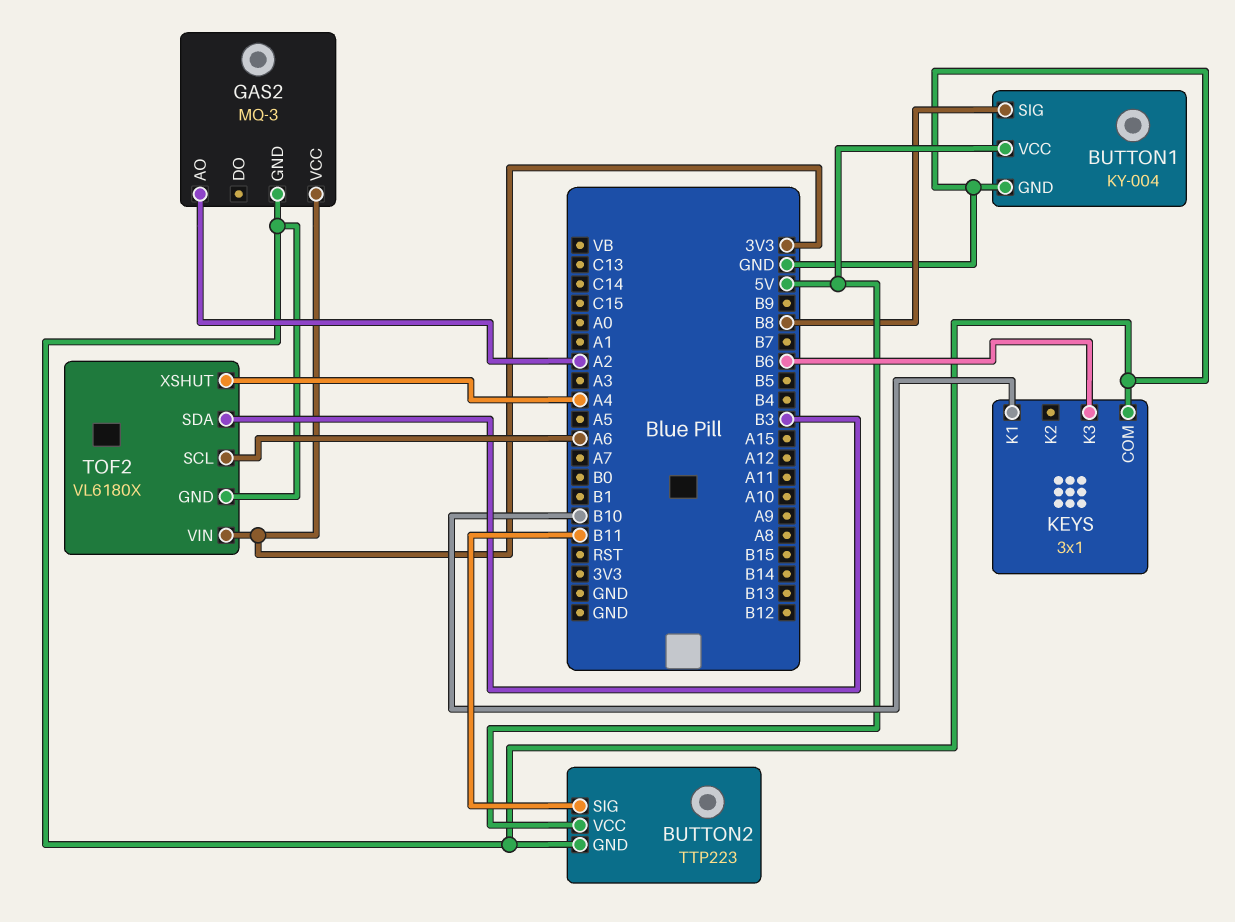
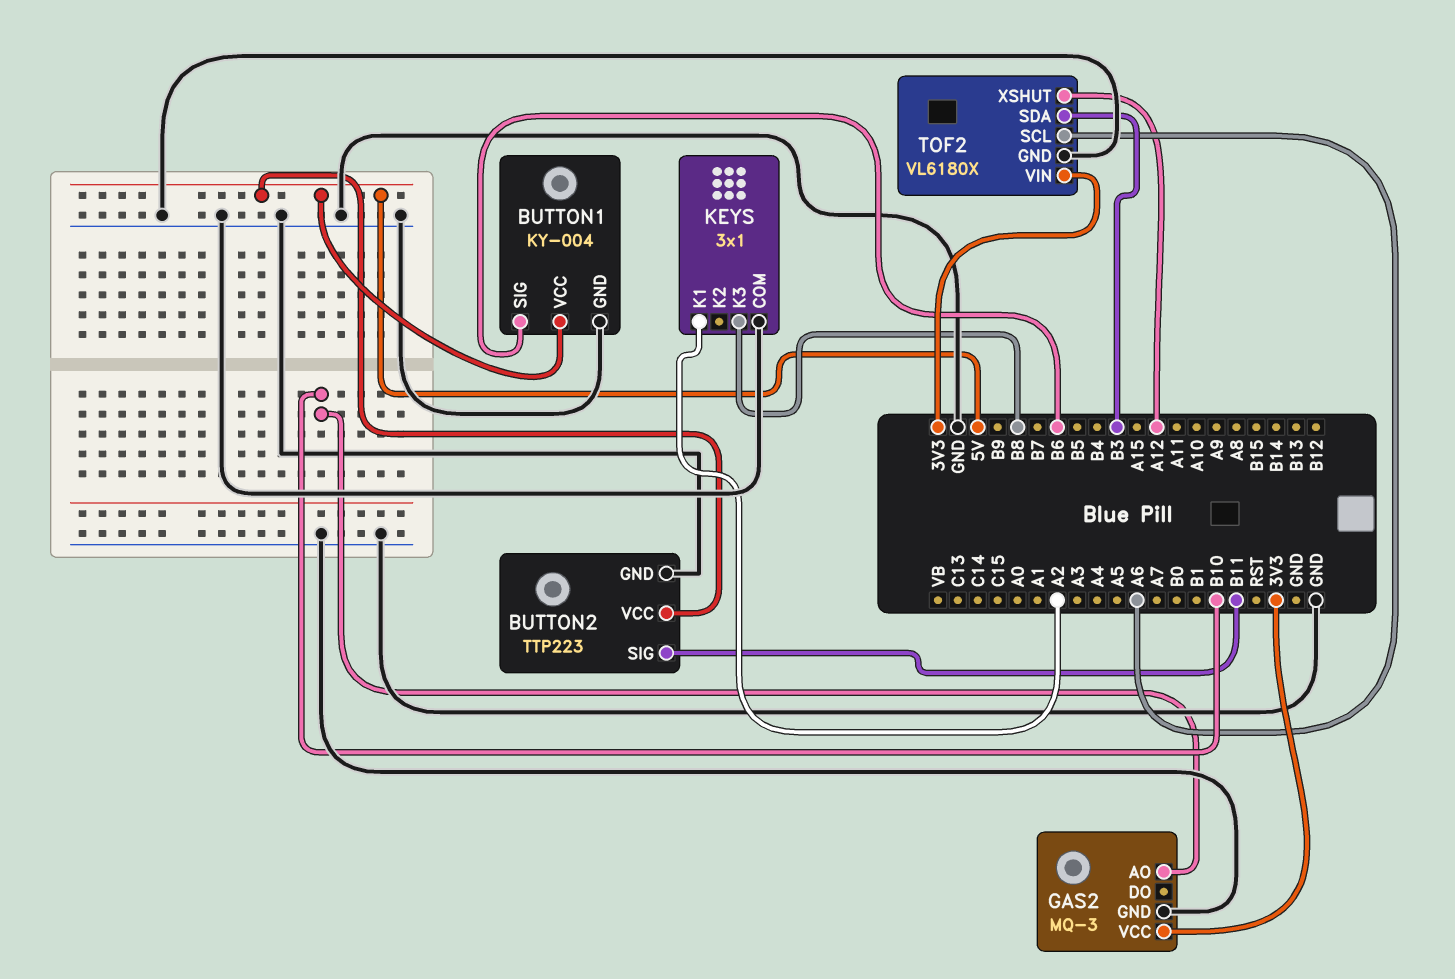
BUTTON1 pin SIG: B8 -> B6
GAS2 pin AO: A2 -> B10
KEYS pin K1: B10 -> A2
KEYS pin K3: B6 -> B8
TOF2 pin XSHUT: A4 -> A12

